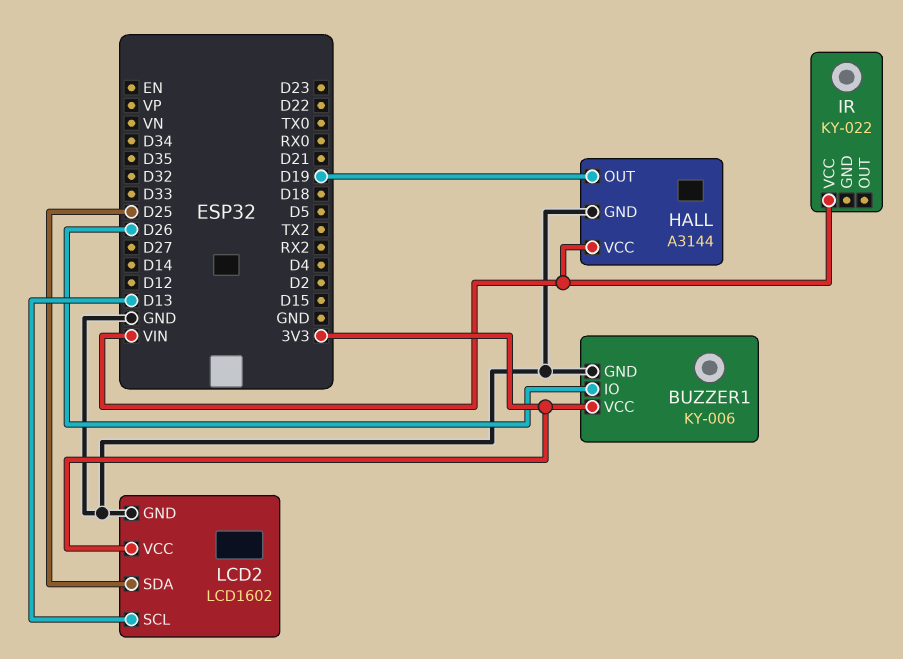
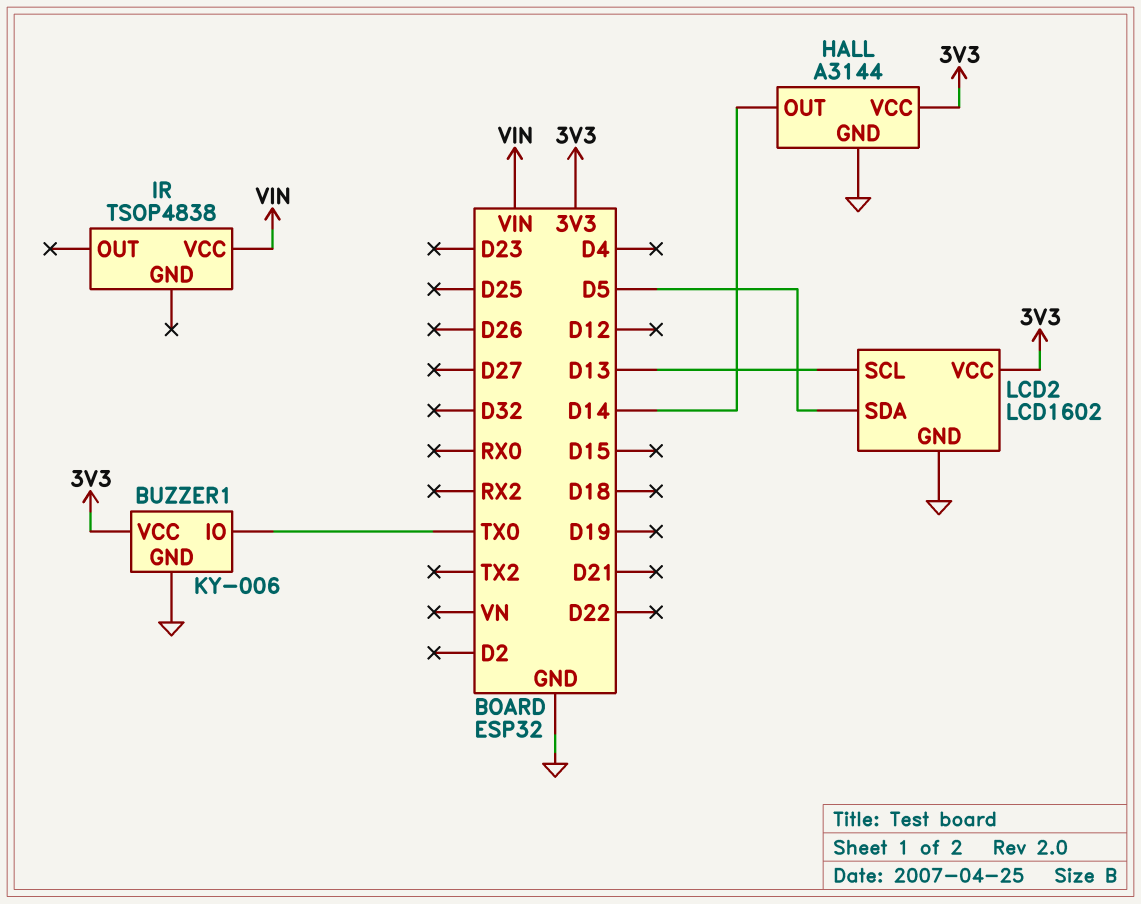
BUZZER1 pin IO: D26 -> TX0
HALL pin OUT: D19 -> D14
HALL pin VCC: VIN -> 3V3
IR: KY-022 -> TSOP4838
LCD2 pin SDA: D25 -> D5

